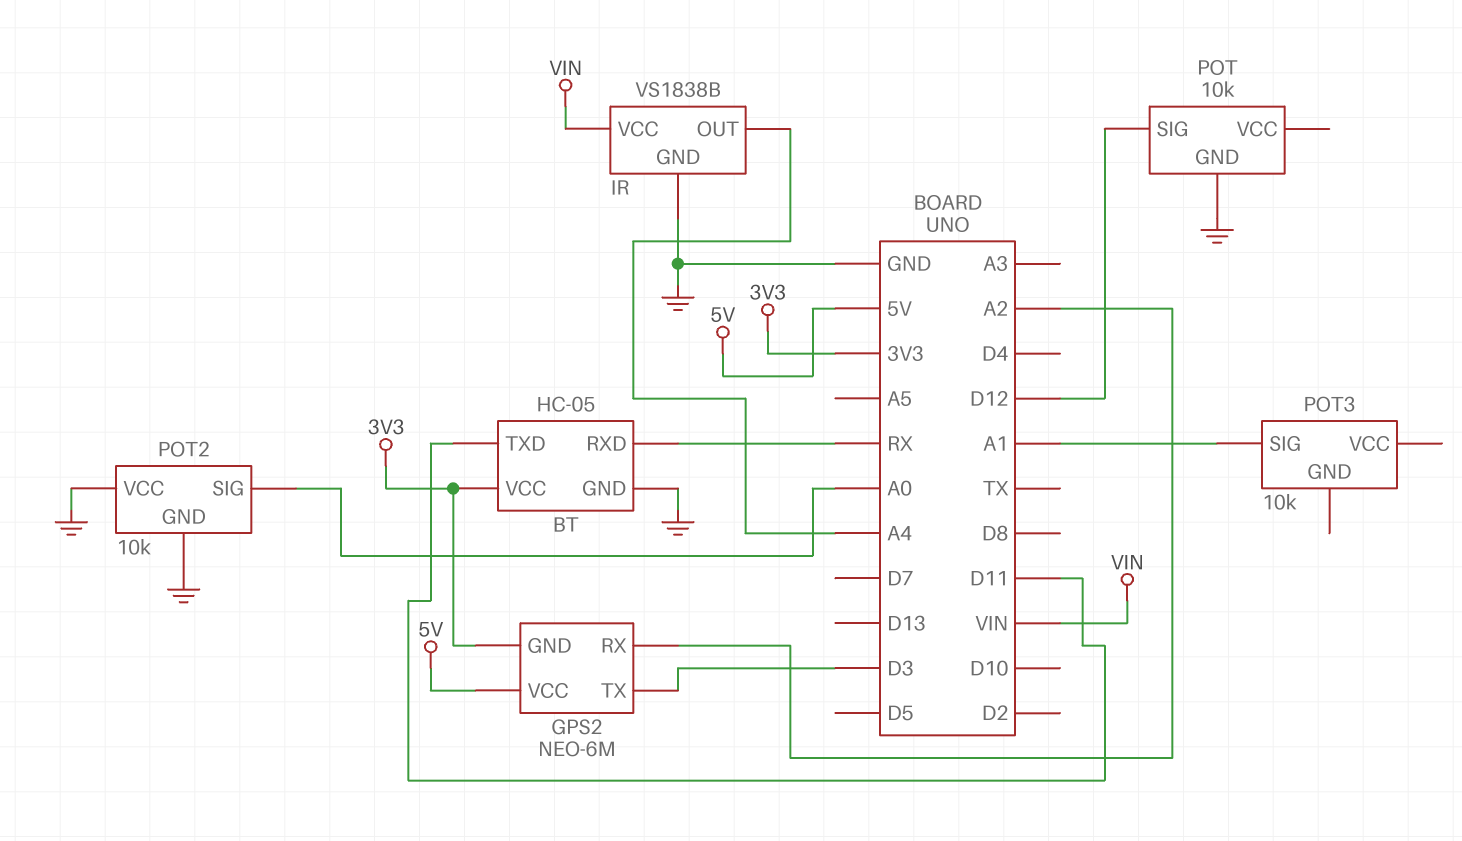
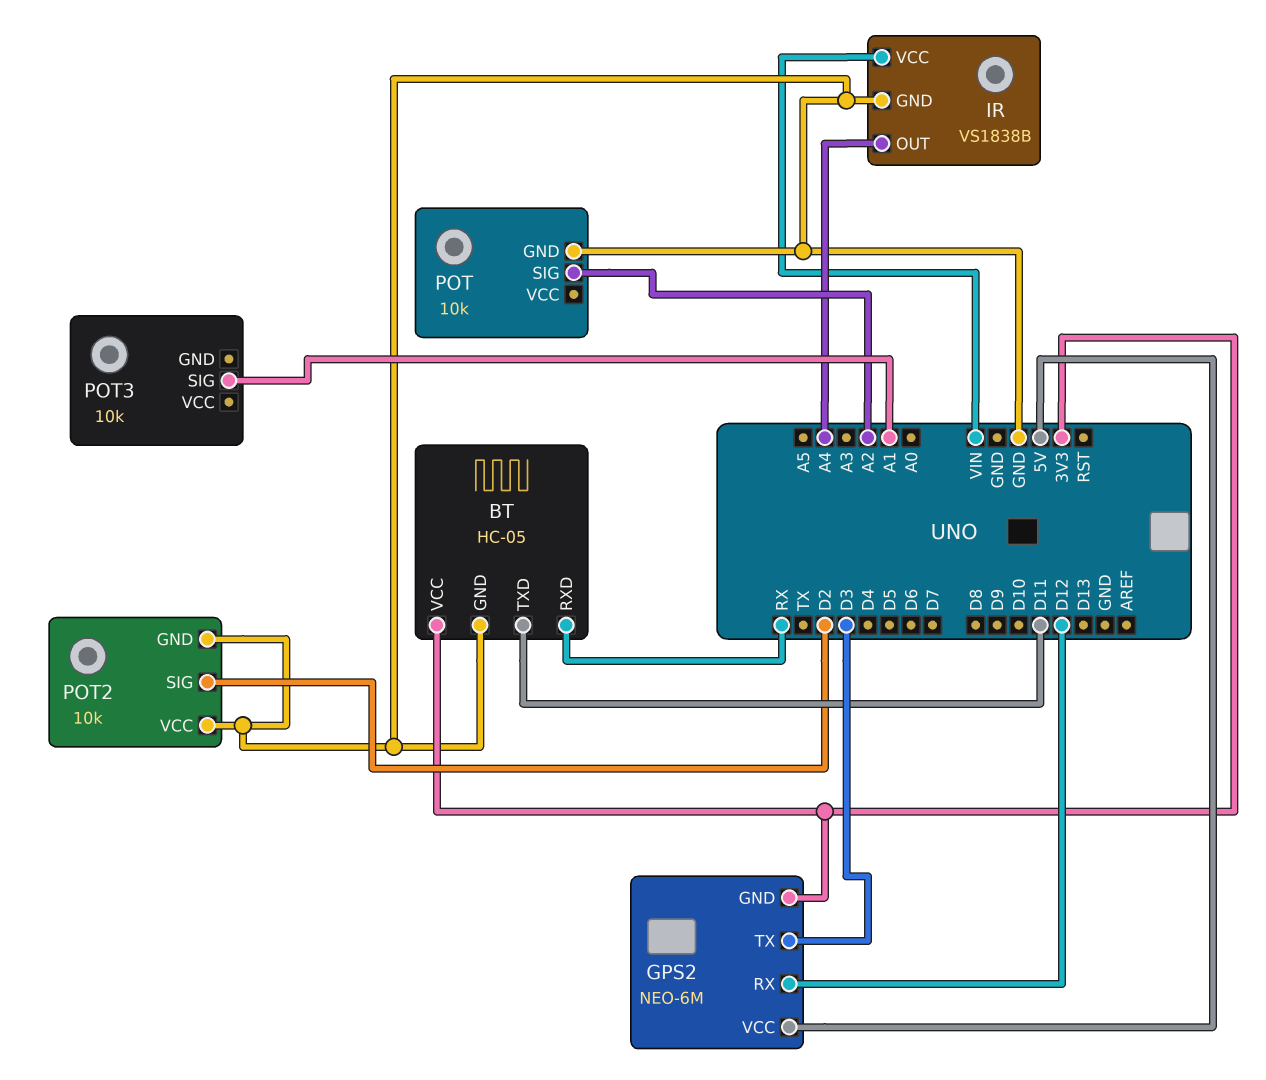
GPS2 pin RX: A2 -> D12
POT pin SIG: D12 -> A2
POT2 pin SIG: A0 -> D2

